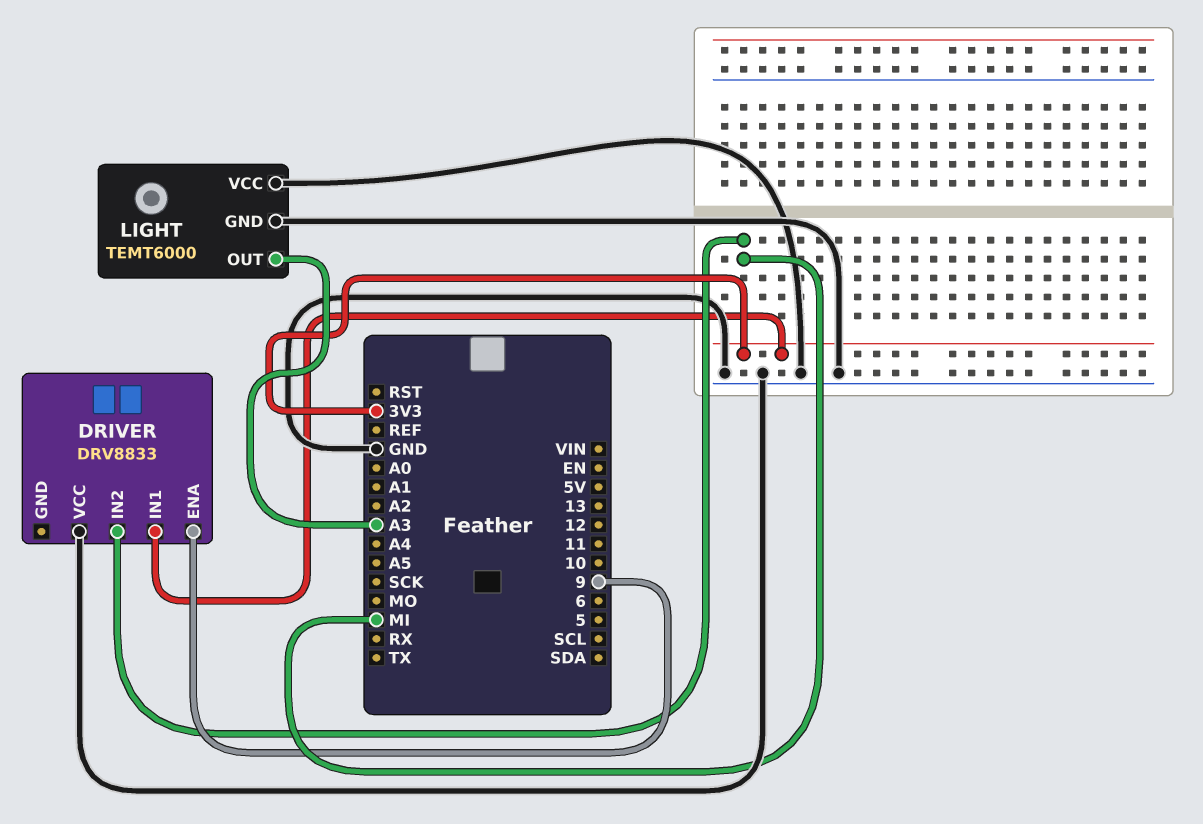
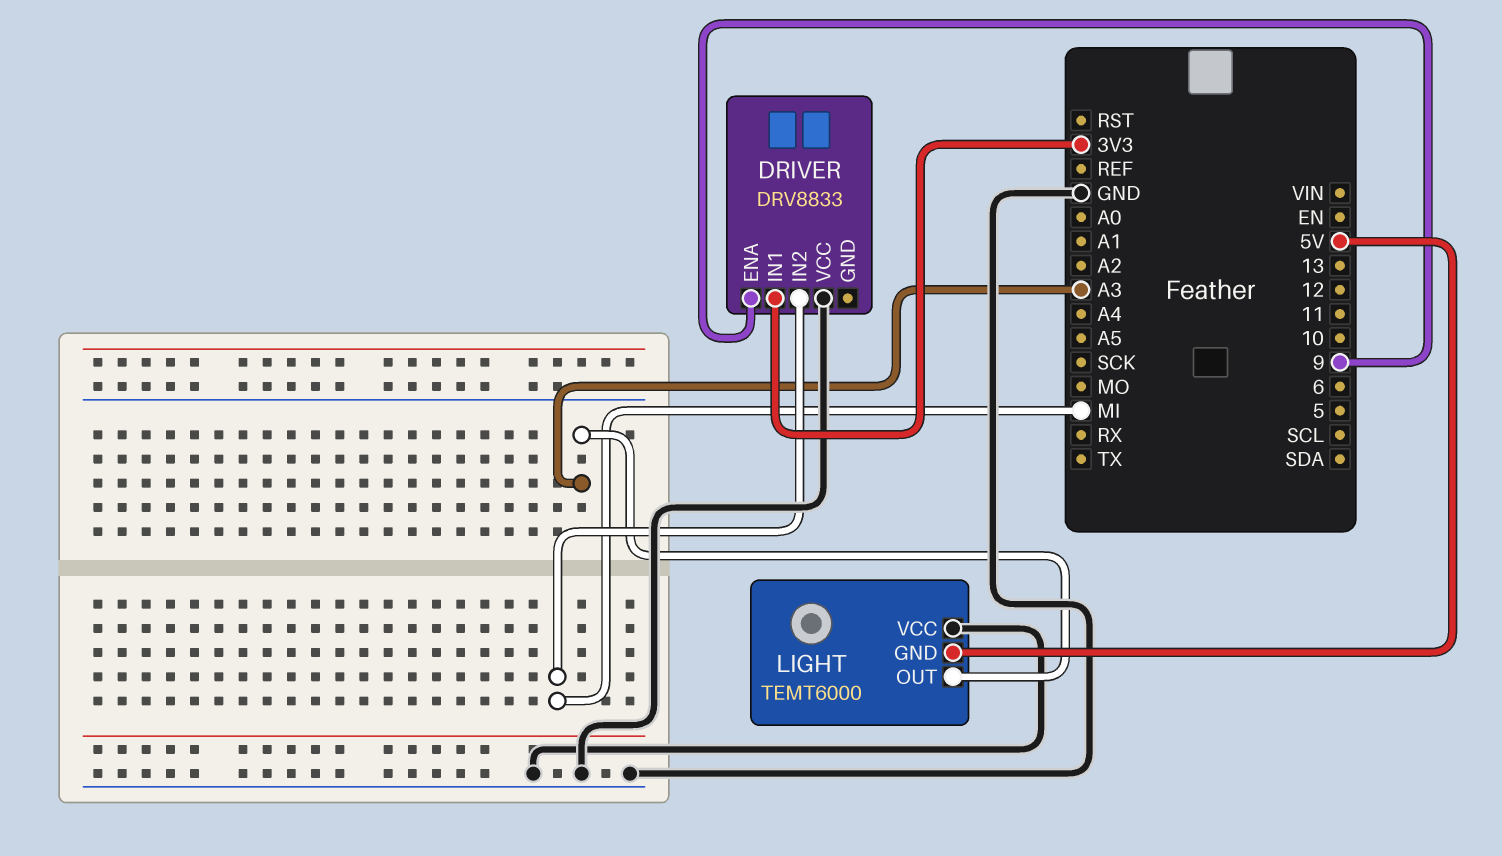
LIGHT pin GND: GND -> 5V

